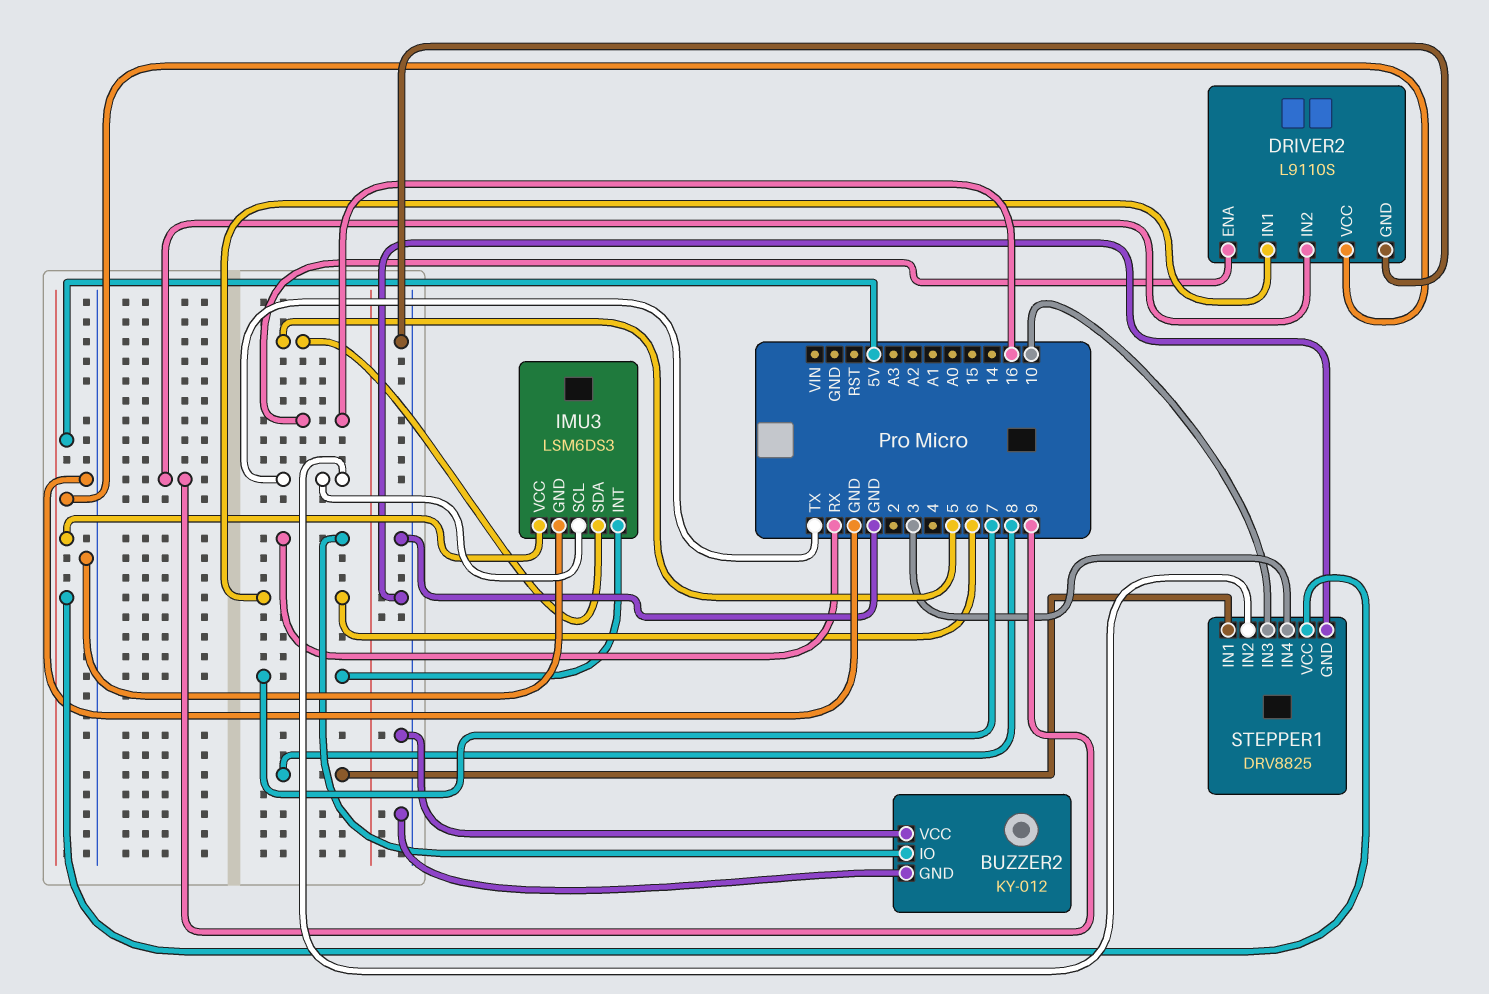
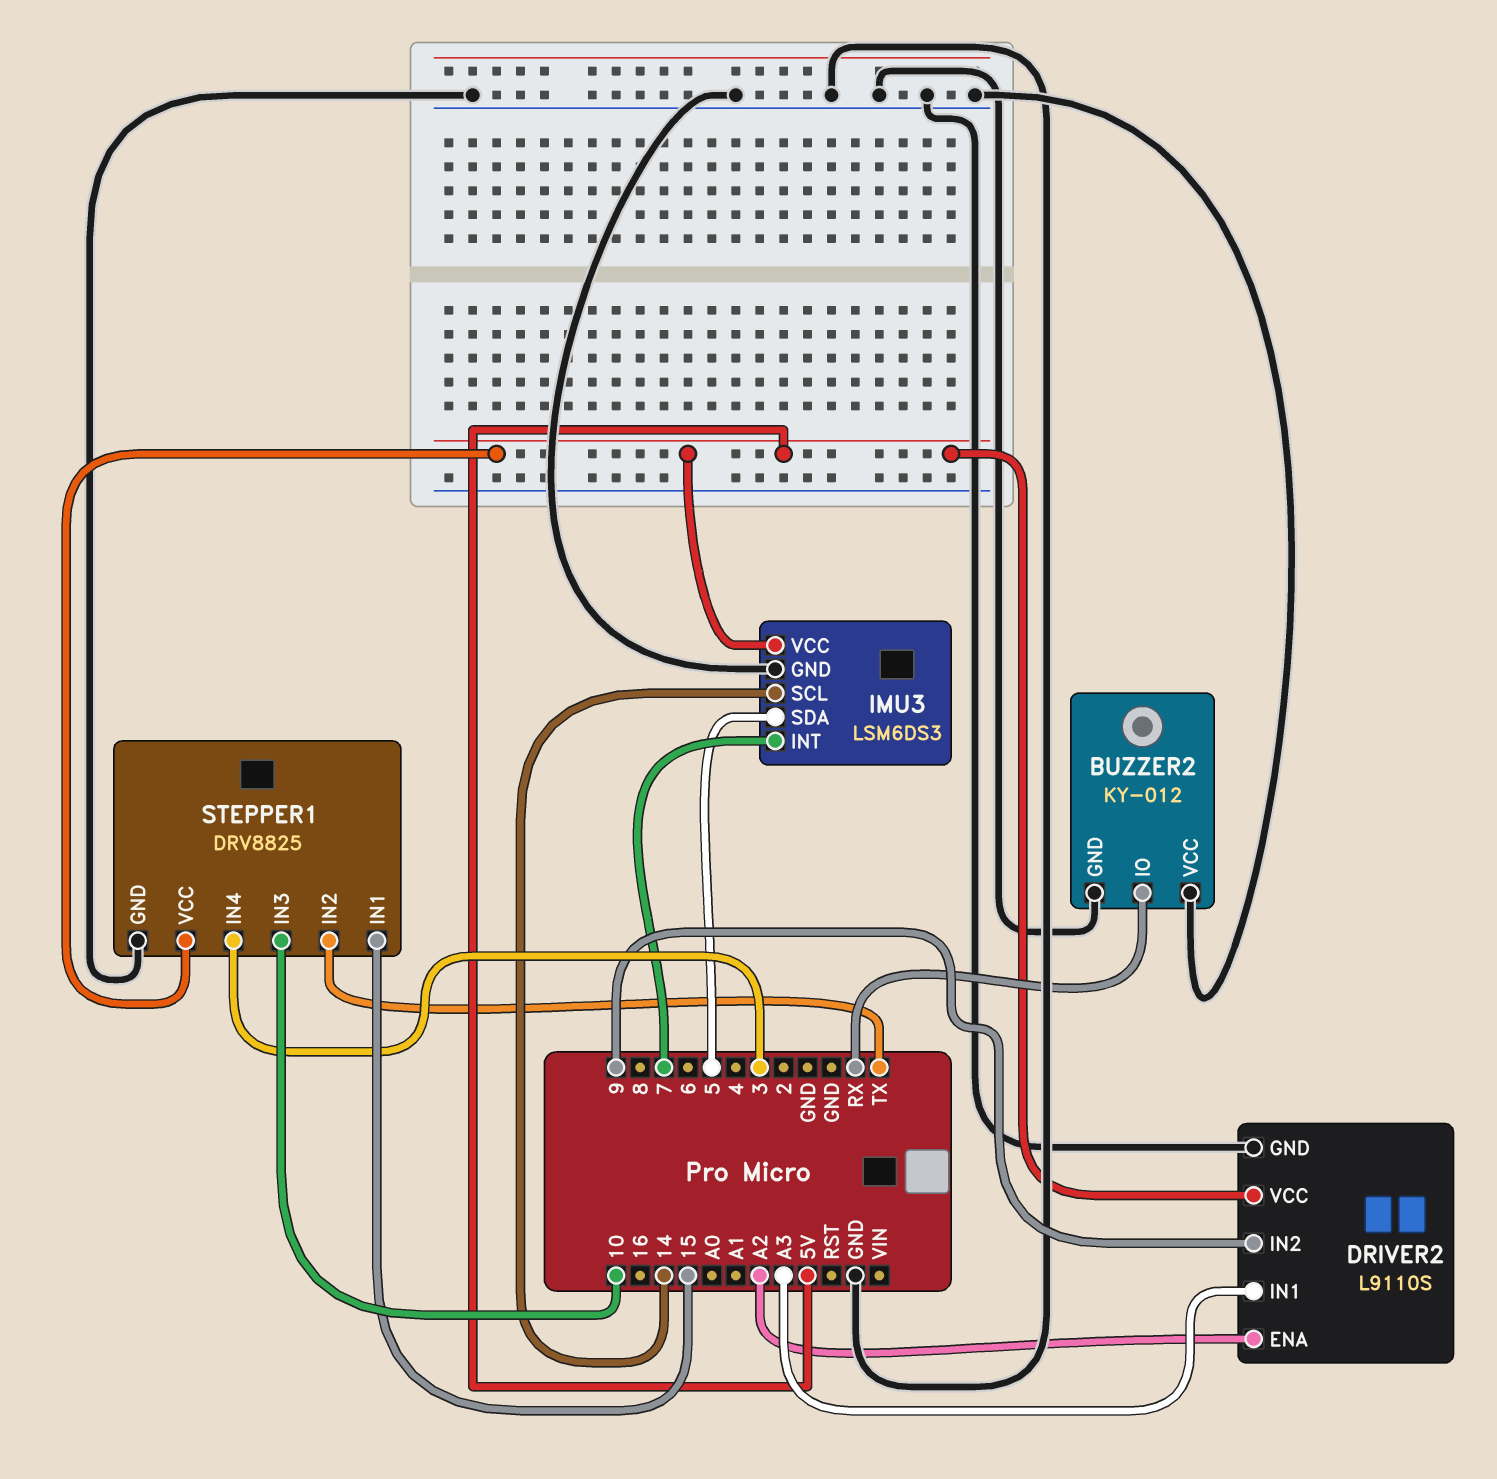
DRIVER2 pin ENA: 16 -> A2
DRIVER2 pin IN1: 6 -> A3
IMU3 pin SCL: TX -> 14
STEPPER1 pin IN1: 8 -> 15

